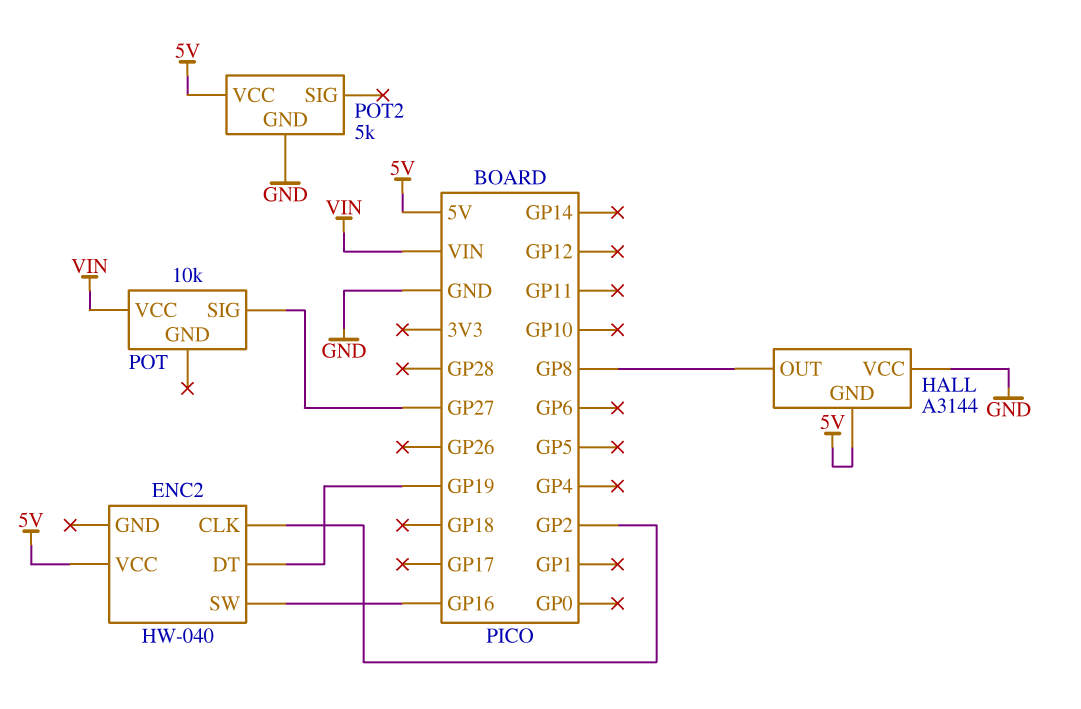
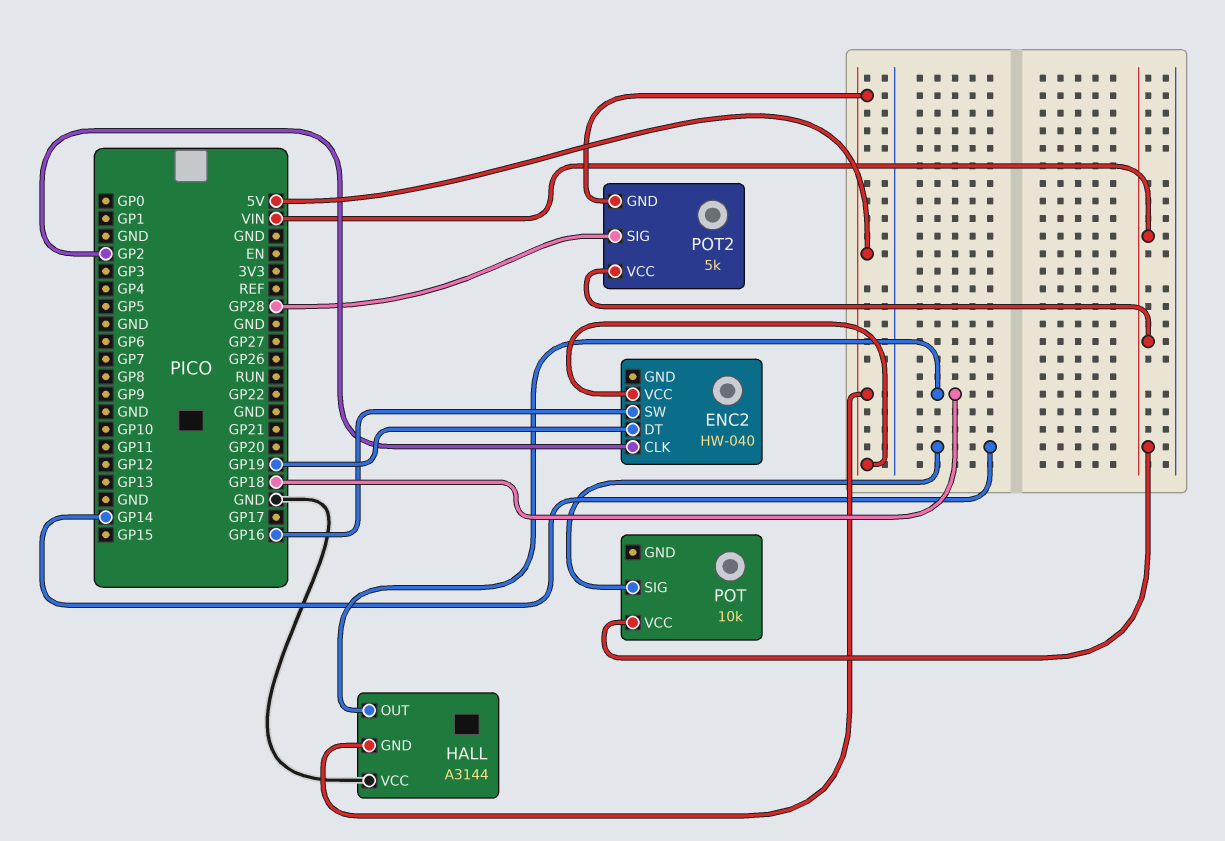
HALL pin OUT: GP8 -> GP18
POT pin SIG: GP27 -> GP14
POT2 pin GND: GND -> 5V
POT2 pin SIG: none -> GP28
POT2 pin VCC: 5V -> VIN

